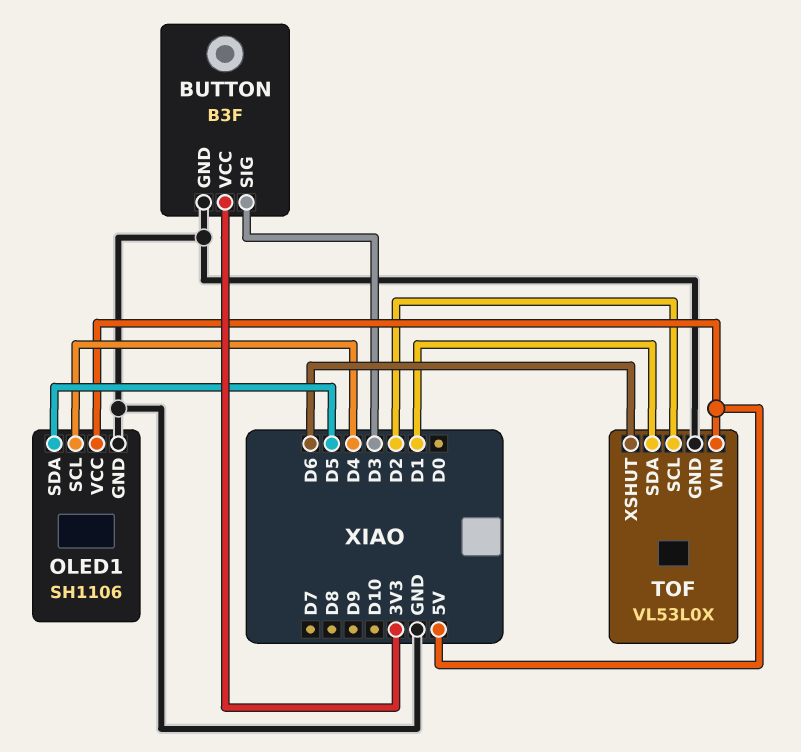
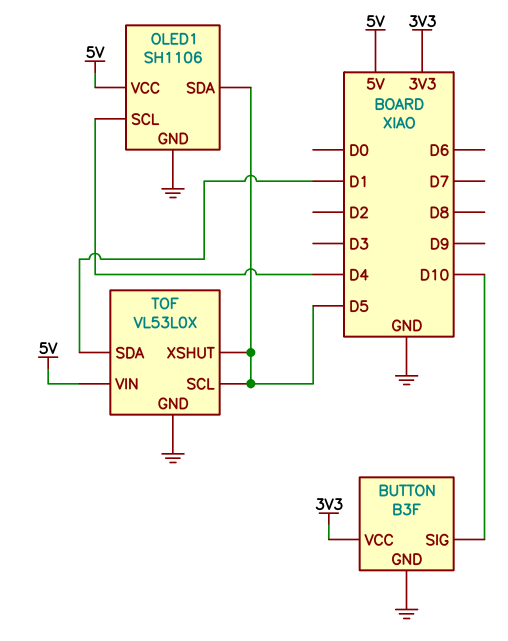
BUTTON pin SIG: D3 -> D10
TOF pin SCL: D2 -> D5
TOF pin XSHUT: D6 -> D5

